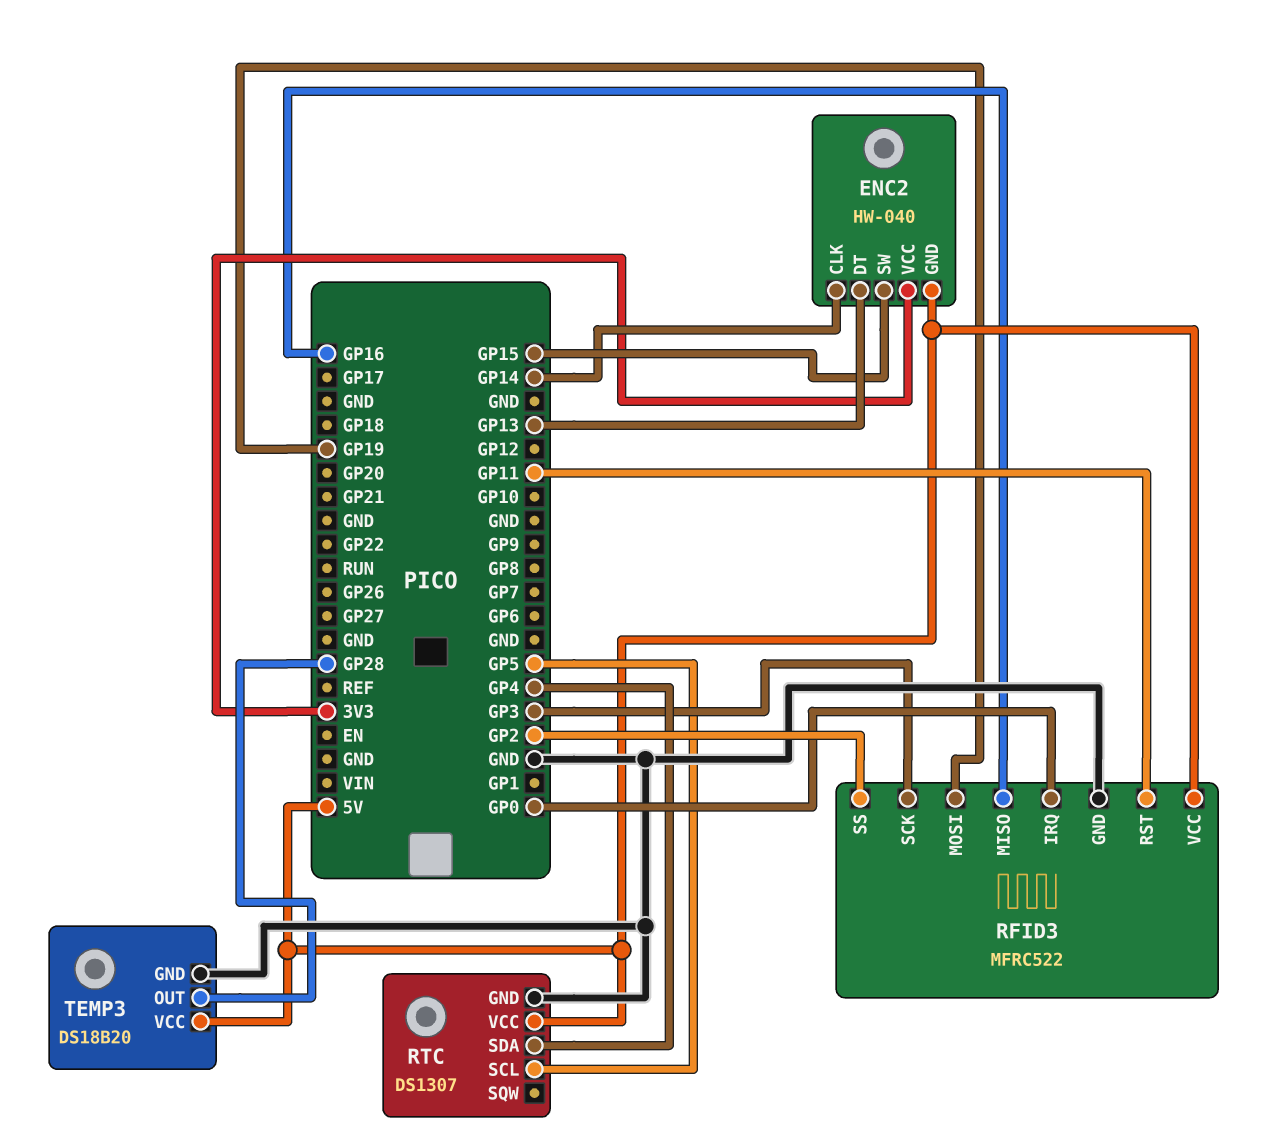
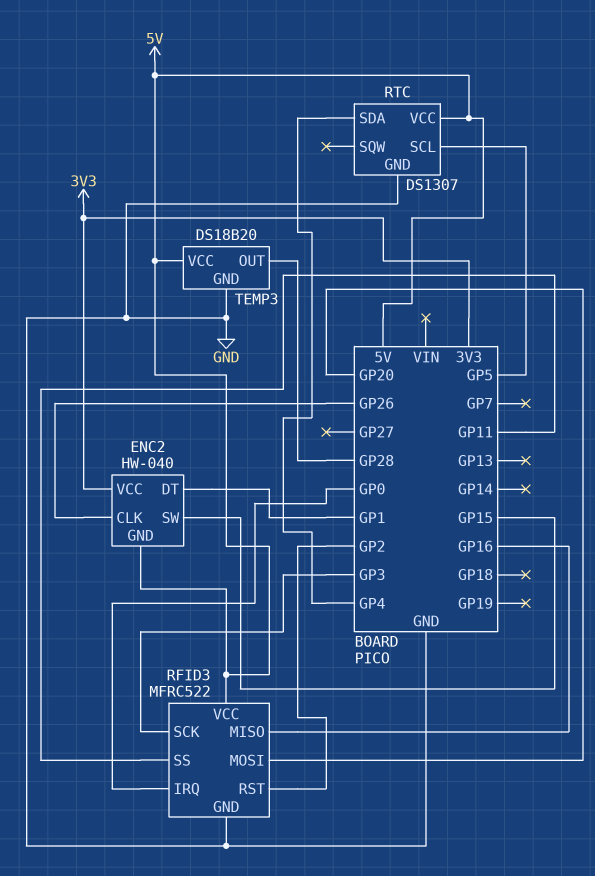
ENC2 pin CLK: GP14 -> GP26
ENC2 pin DT: GP13 -> GP1
RFID3 pin MOSI: GP19 -> GP20
RFID3 pin RST: GP11 -> GP2
RFID3 pin SS: GP2 -> GP11

